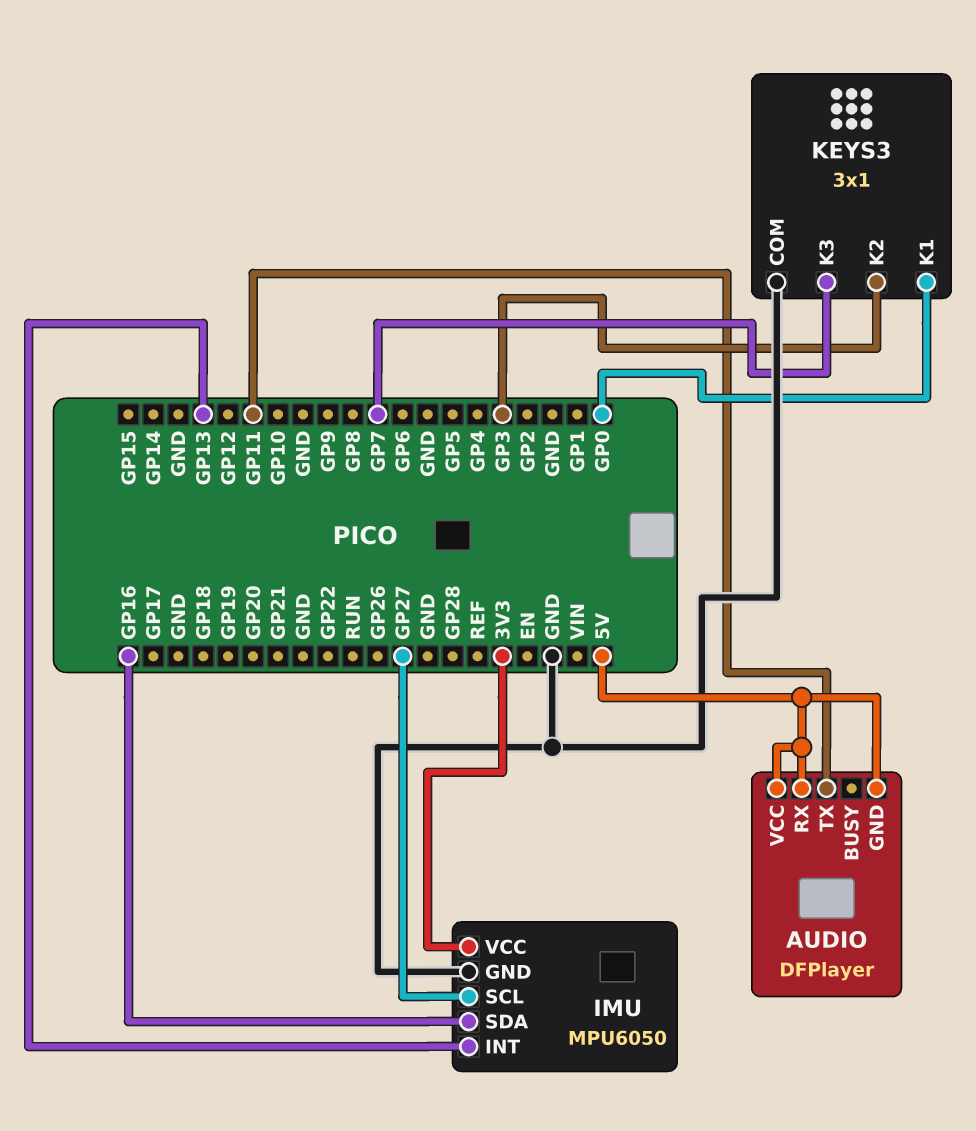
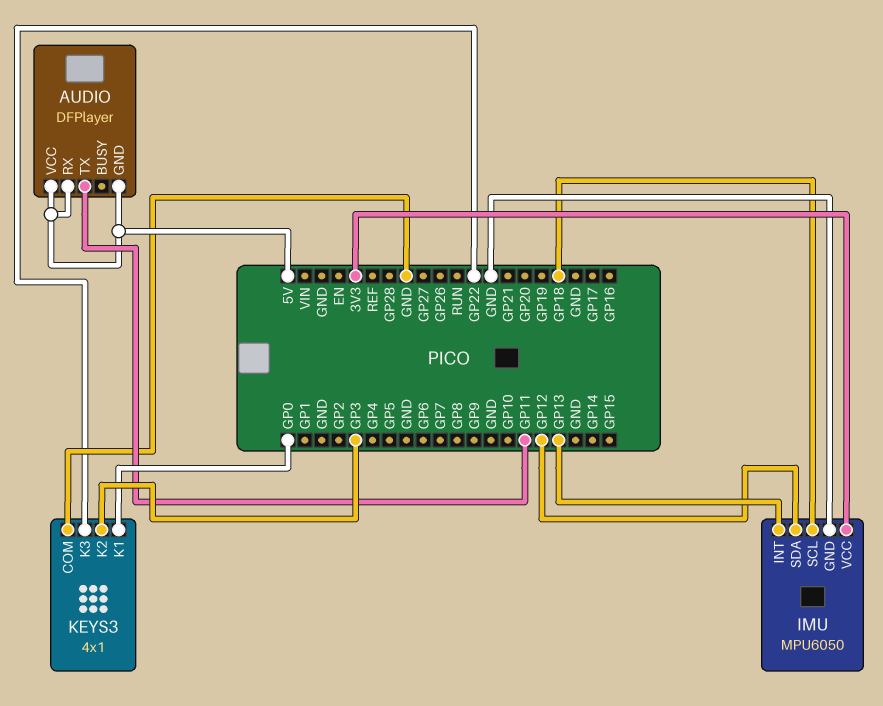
IMU pin SCL: GP27 -> GP18
IMU pin SDA: GP16 -> GP12
KEYS3: 3x1 -> 4x1
KEYS3 pin K3: GP7 -> GP22

